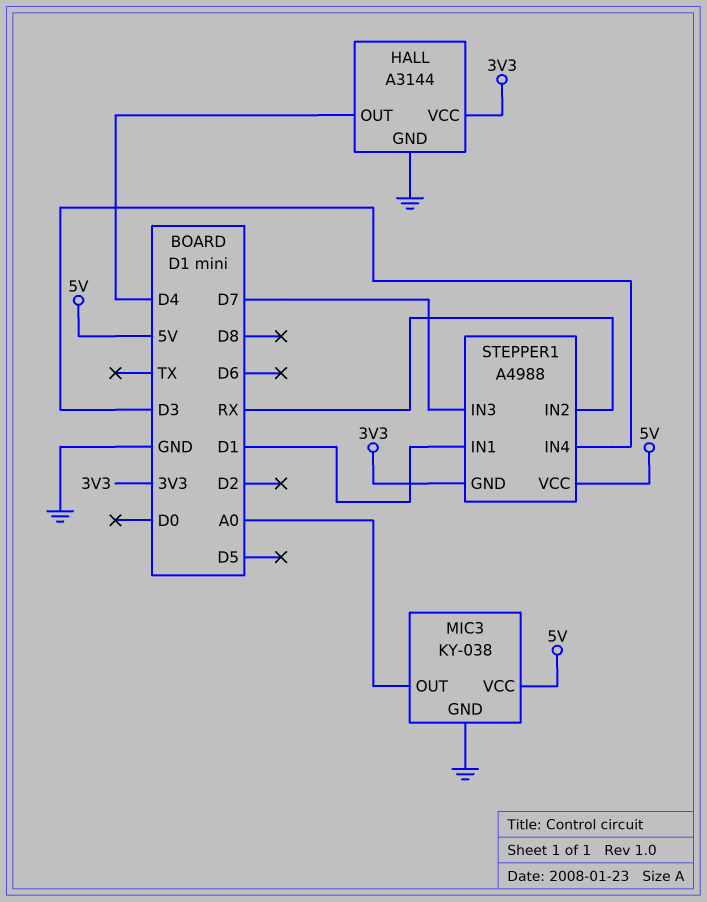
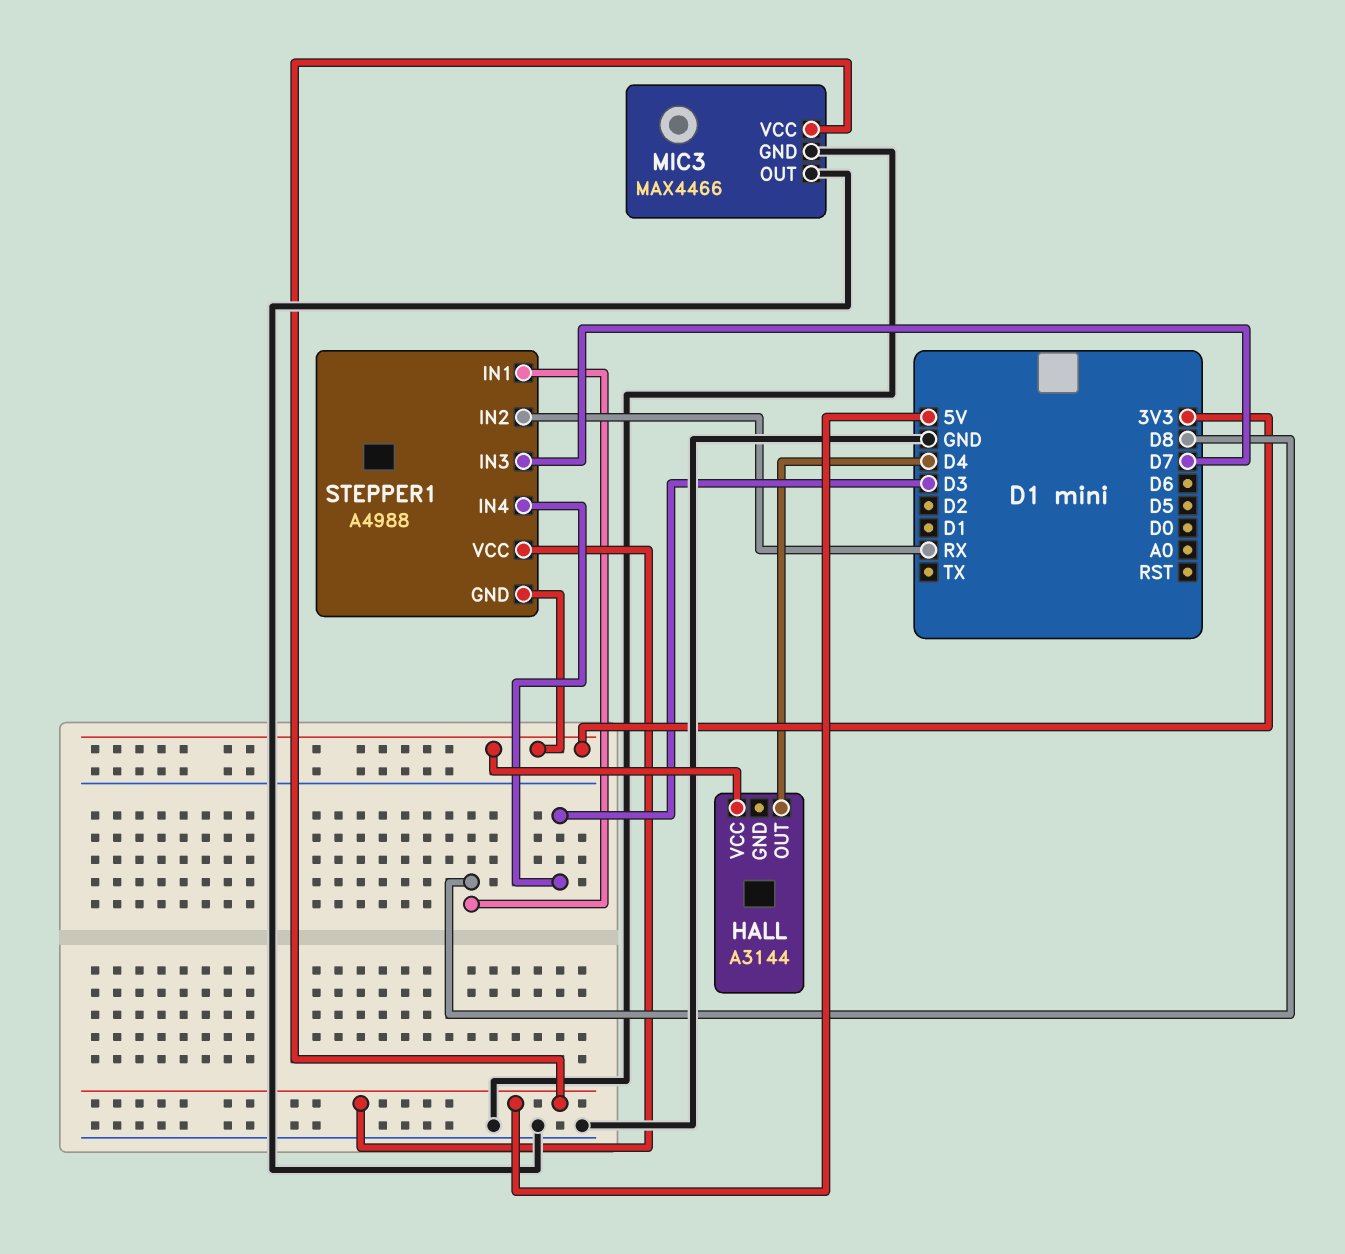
HALL pin GND: GND -> none
MIC3: KY-038 -> MAX4466
MIC3 pin OUT: A0 -> GND
STEPPER1 pin IN1: D1 -> D8

